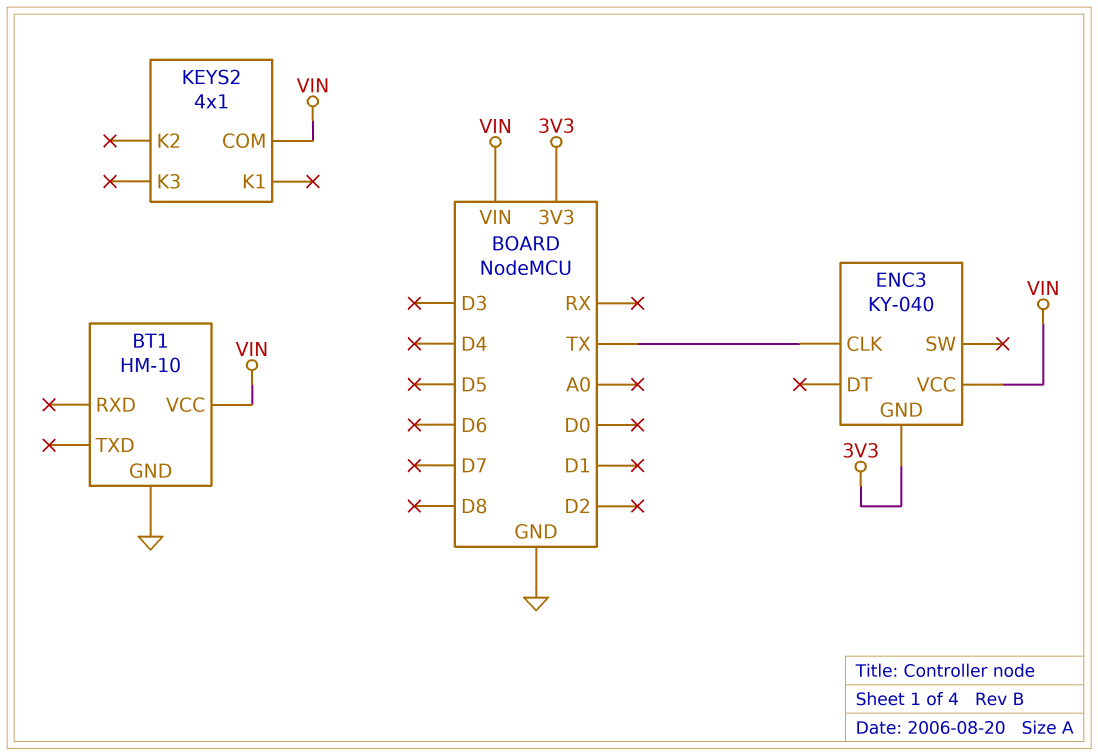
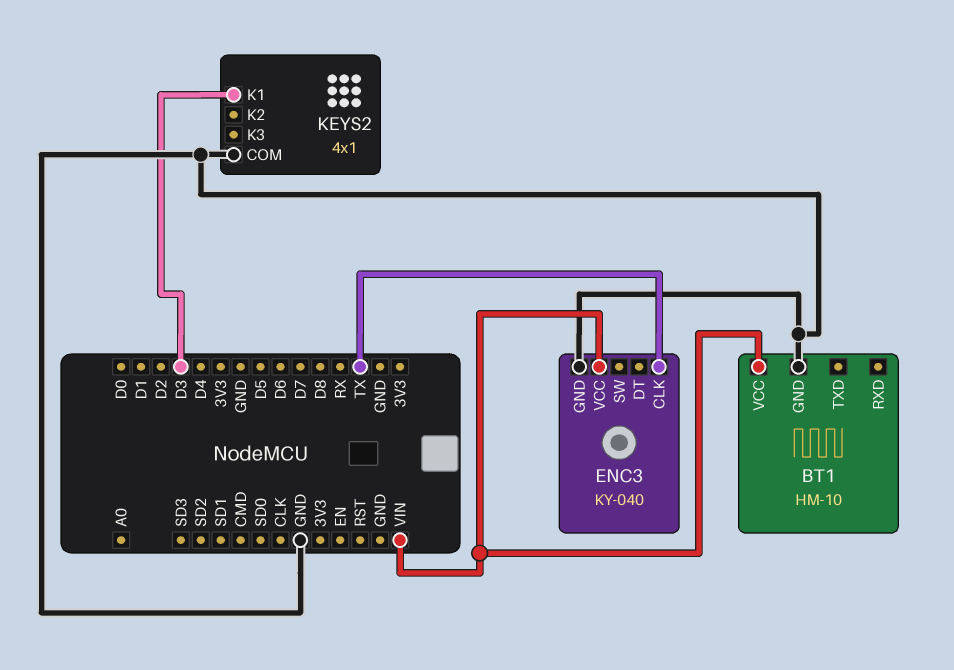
ENC3 pin GND: 3V3 -> GND
KEYS2 pin COM: VIN -> GND
KEYS2 pin K1: none -> D3

